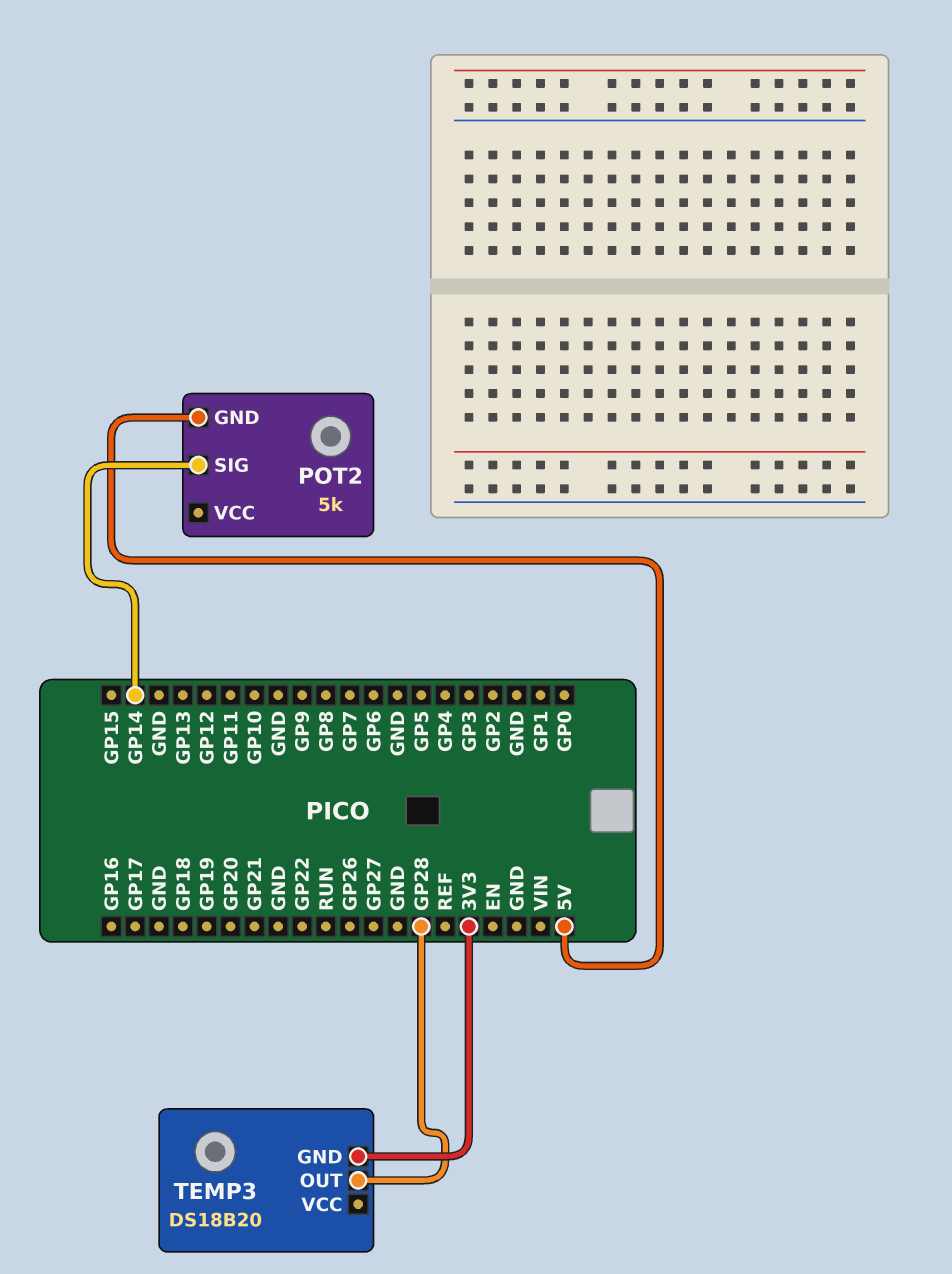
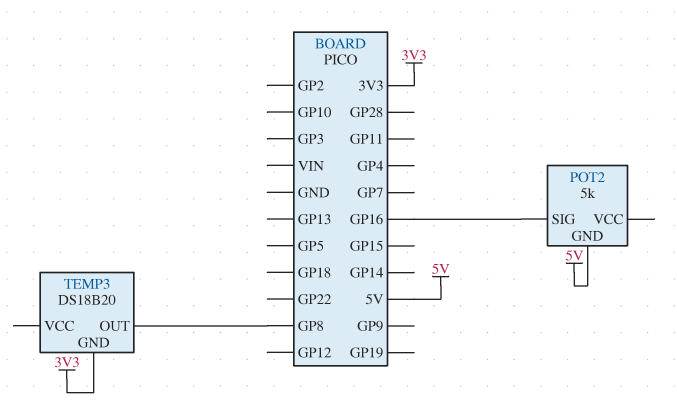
POT2 pin SIG: GP14 -> GP16
TEMP3 pin OUT: GP28 -> GP8

